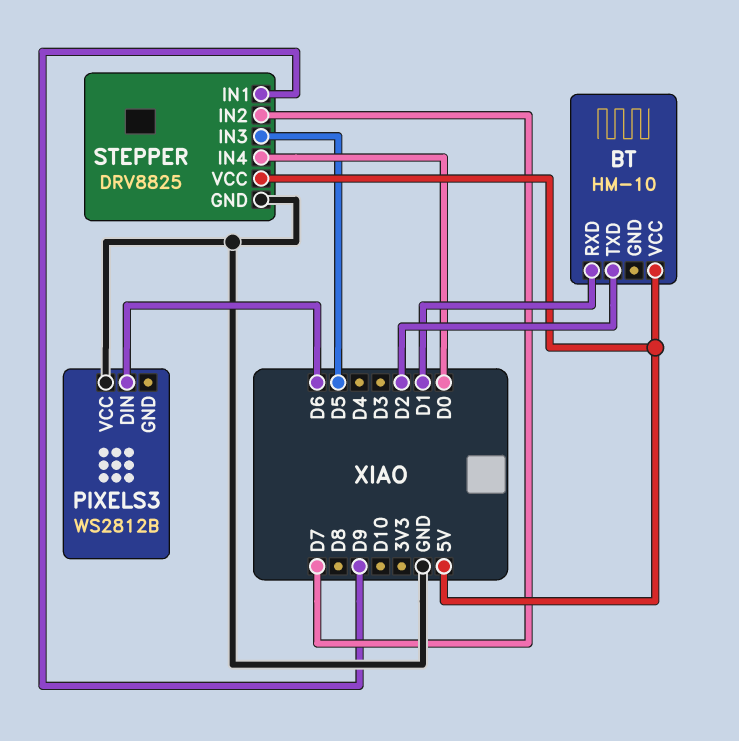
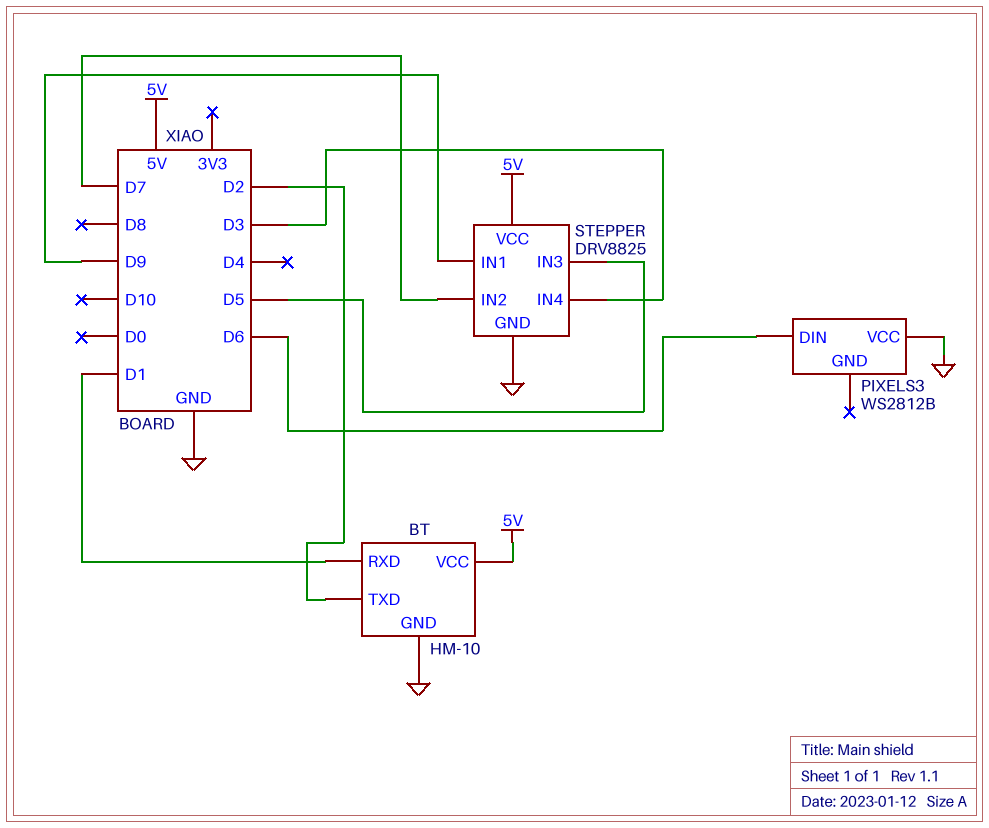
BT pin GND: none -> GND
STEPPER pin IN4: D0 -> D3

